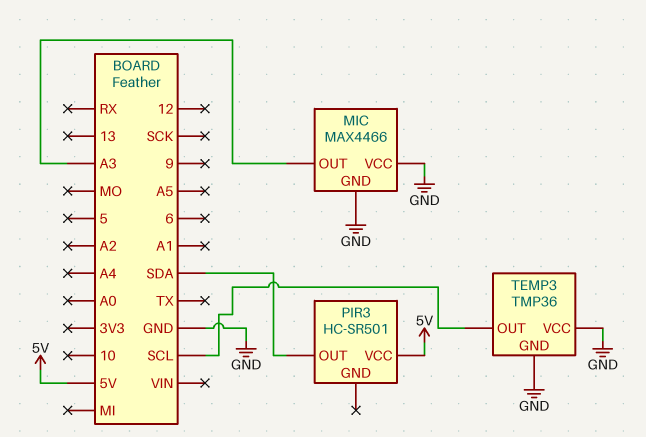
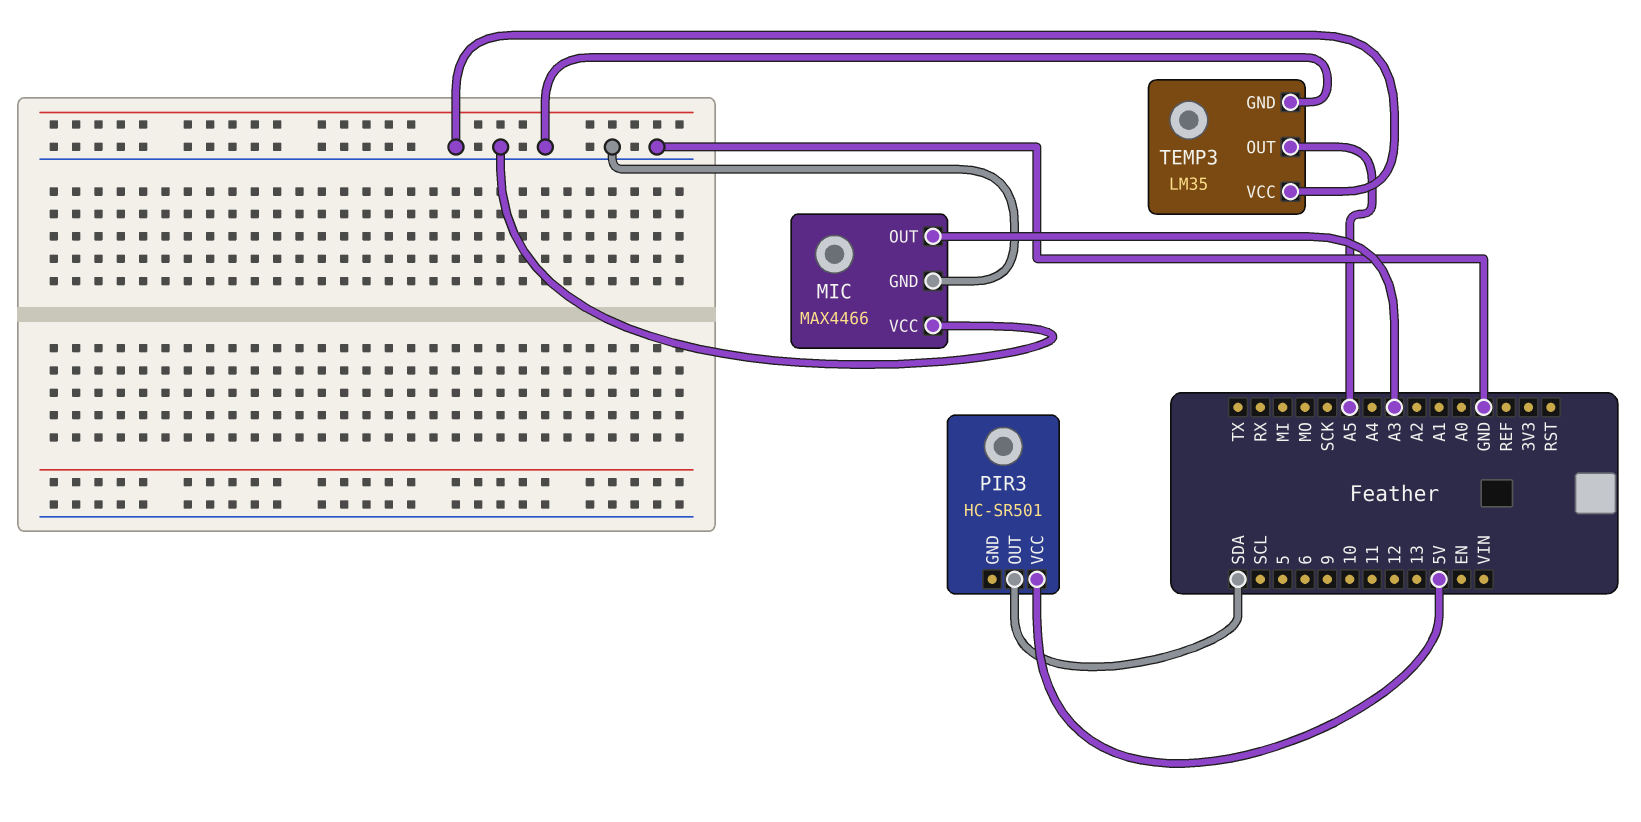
TEMP3: TMP36 -> LM35
TEMP3 pin OUT: SCL -> A5

